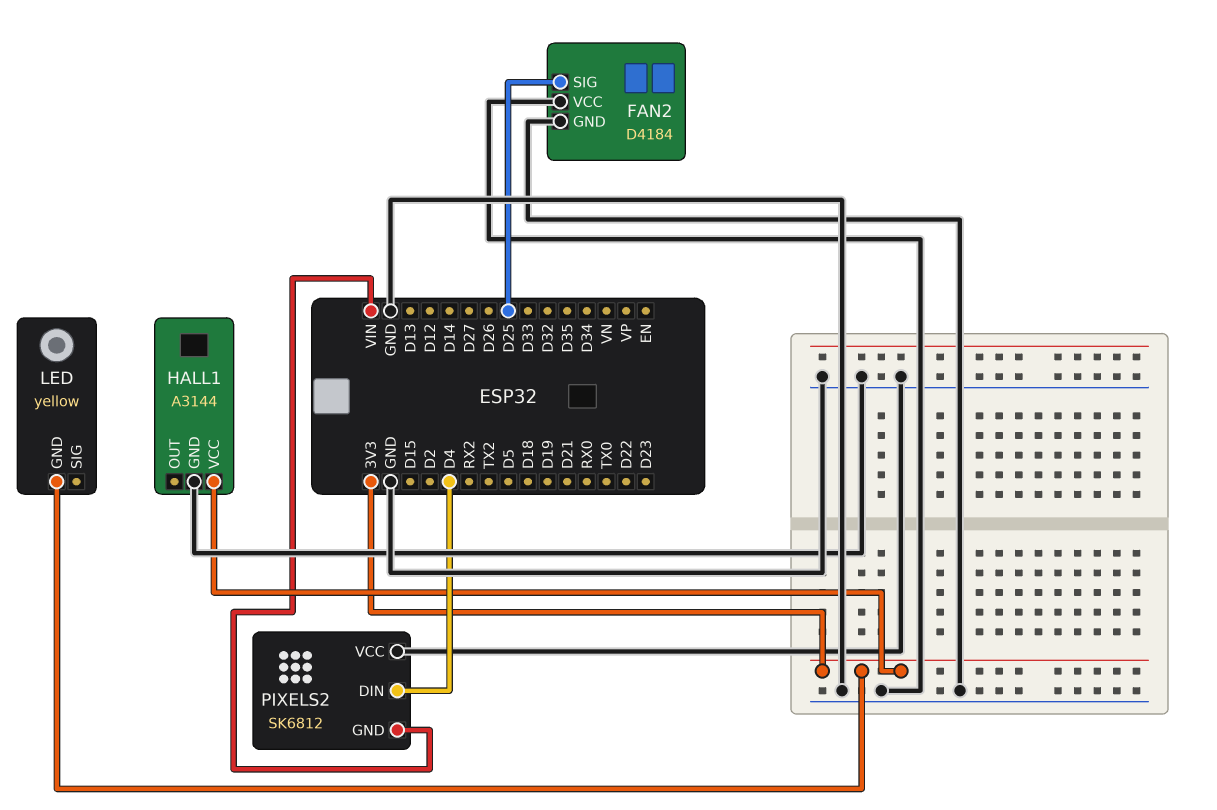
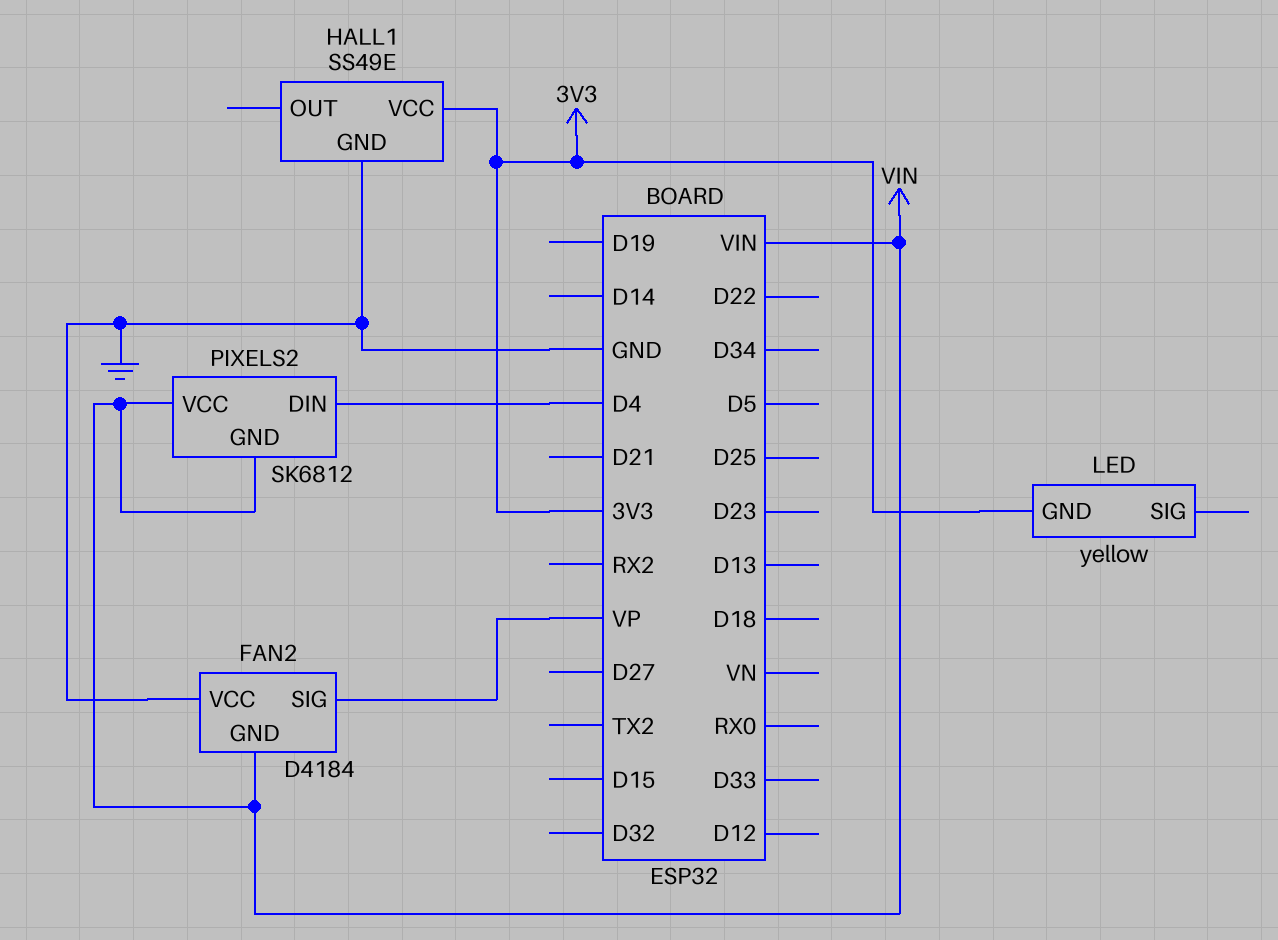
FAN2 pin GND: GND -> VIN
FAN2 pin SIG: D25 -> VP
HALL1: A3144 -> SS49E
PIXELS2 pin VCC: GND -> VIN

